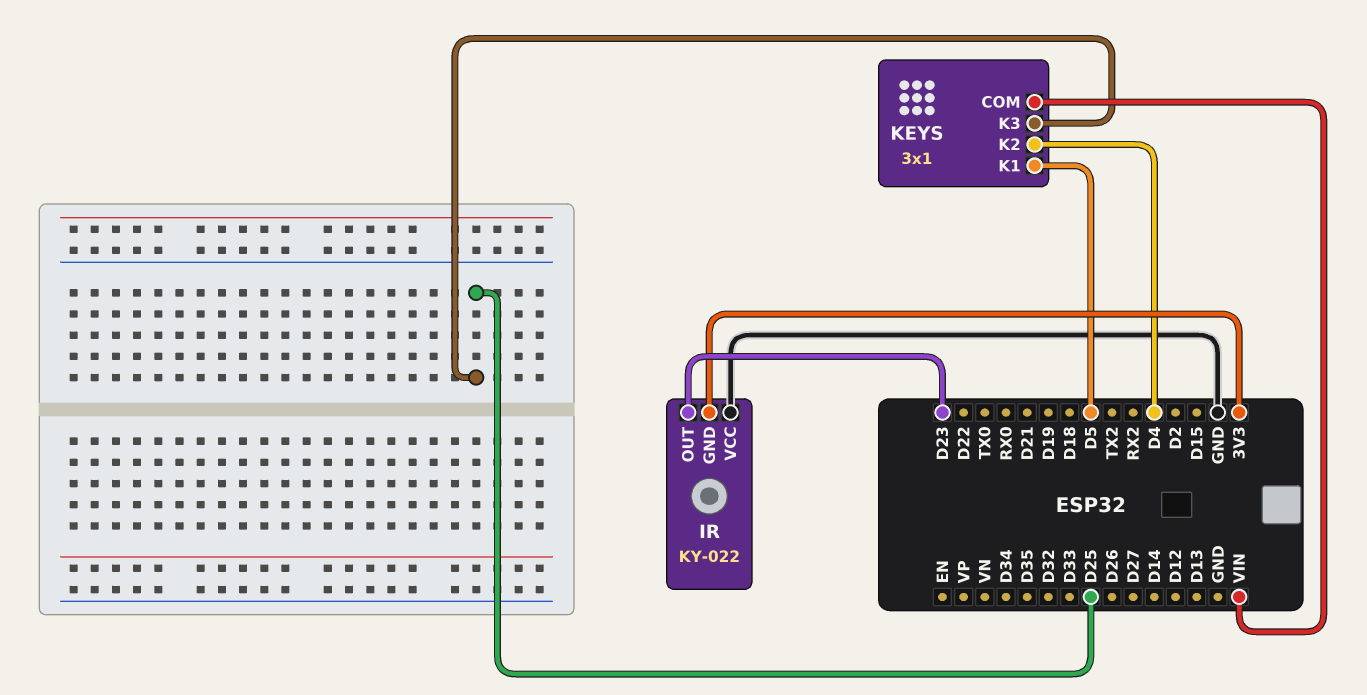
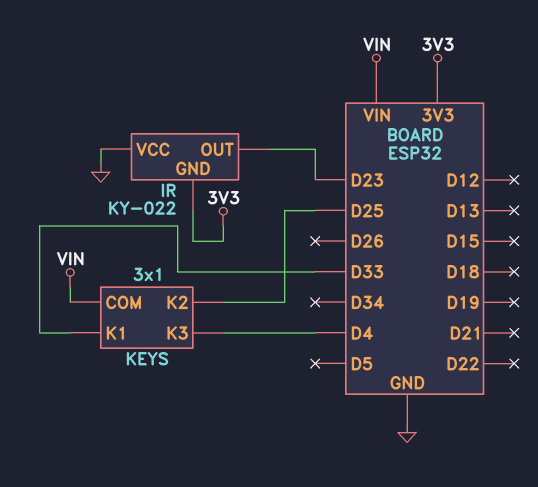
KEYS pin K1: D5 -> D33
KEYS pin K2: D4 -> D25
KEYS pin K3: D25 -> D4

